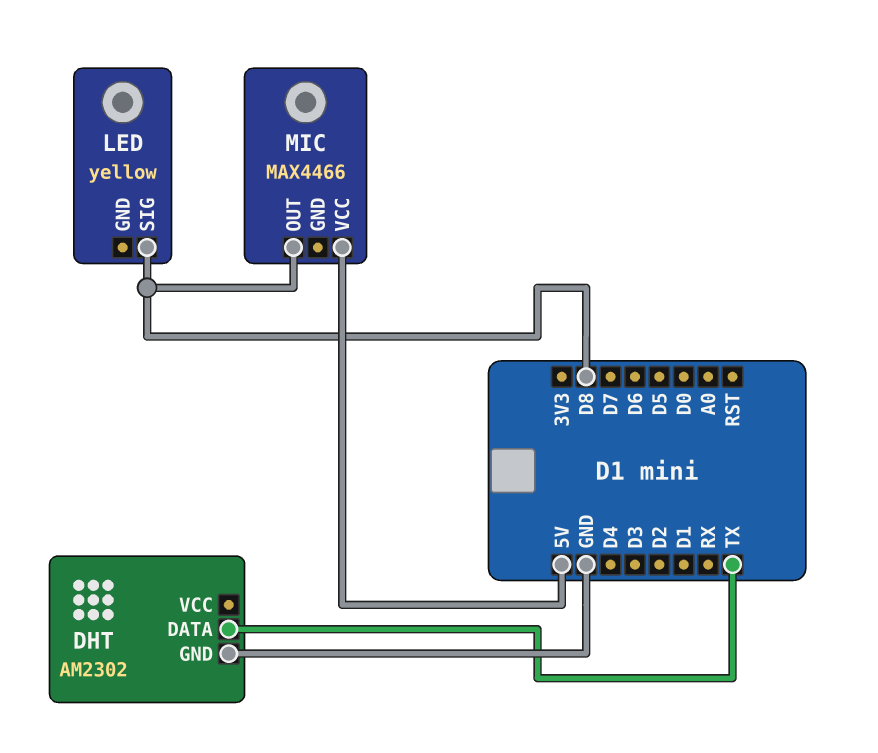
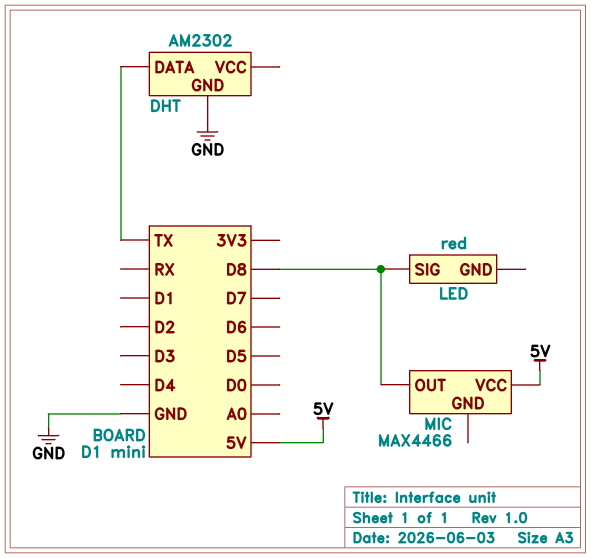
LED: yellow -> red

